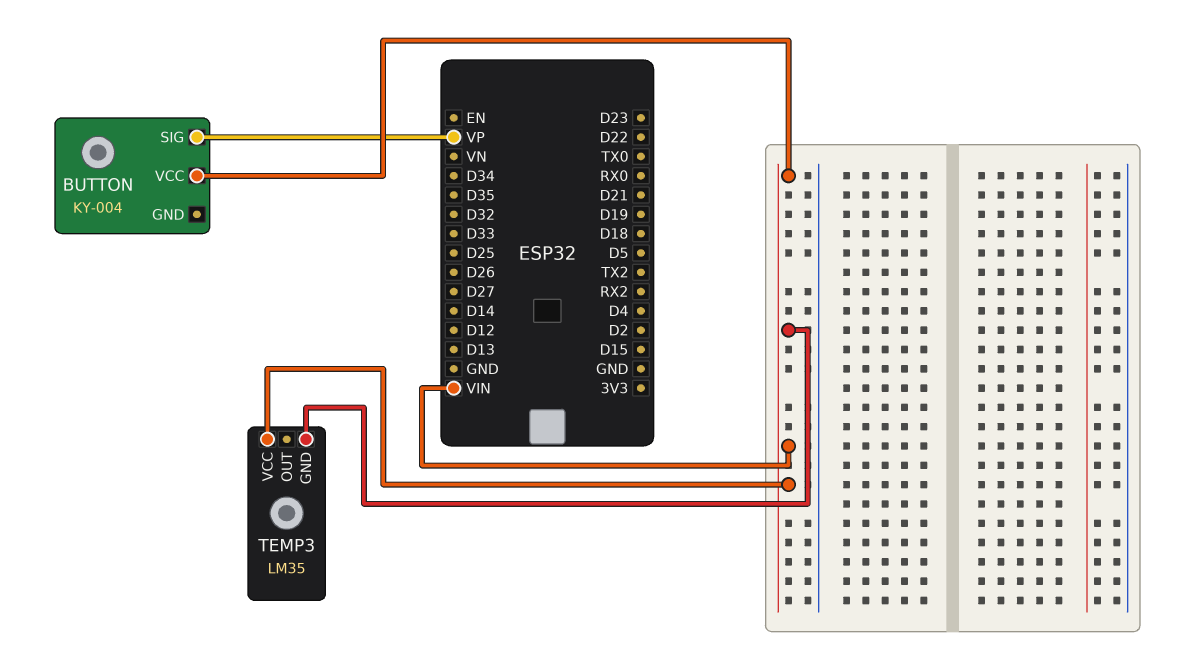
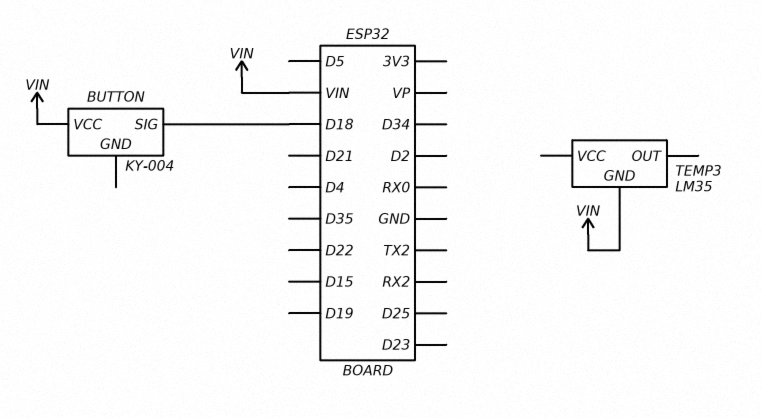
BUTTON pin SIG: VP -> D18
TEMP3 pin VCC: VIN -> none

